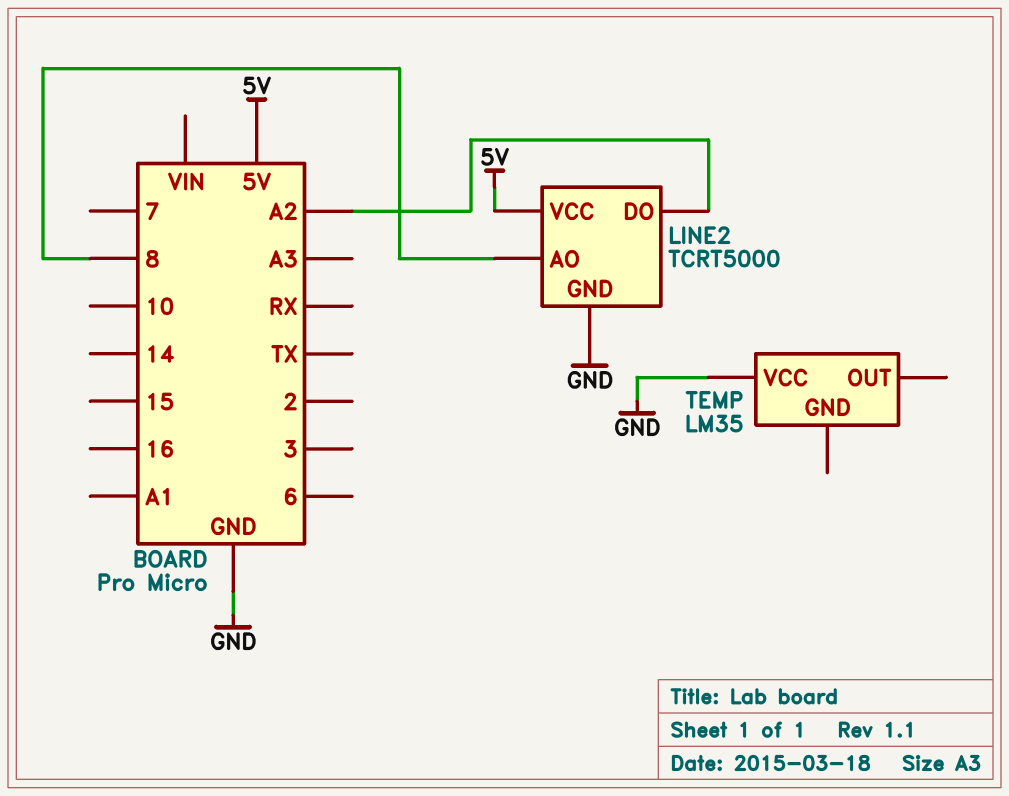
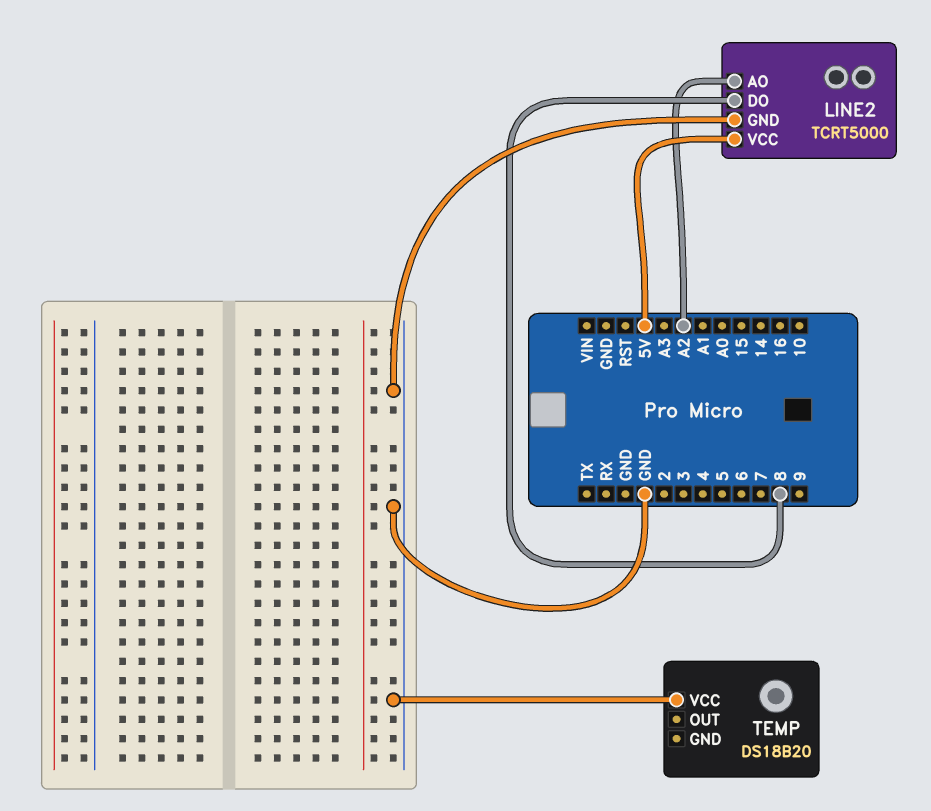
LINE2 pin AO: 8 -> A2
LINE2 pin DO: A2 -> 8
TEMP: LM35 -> DS18B20

